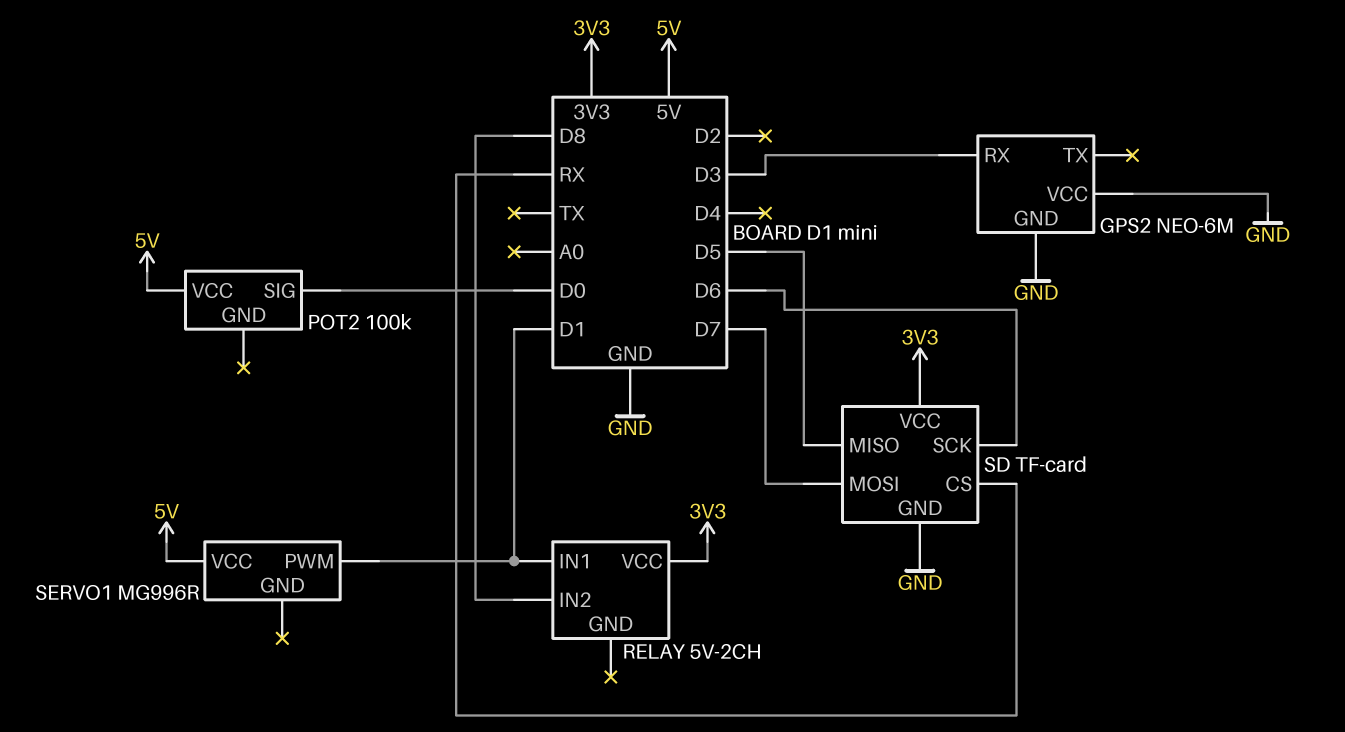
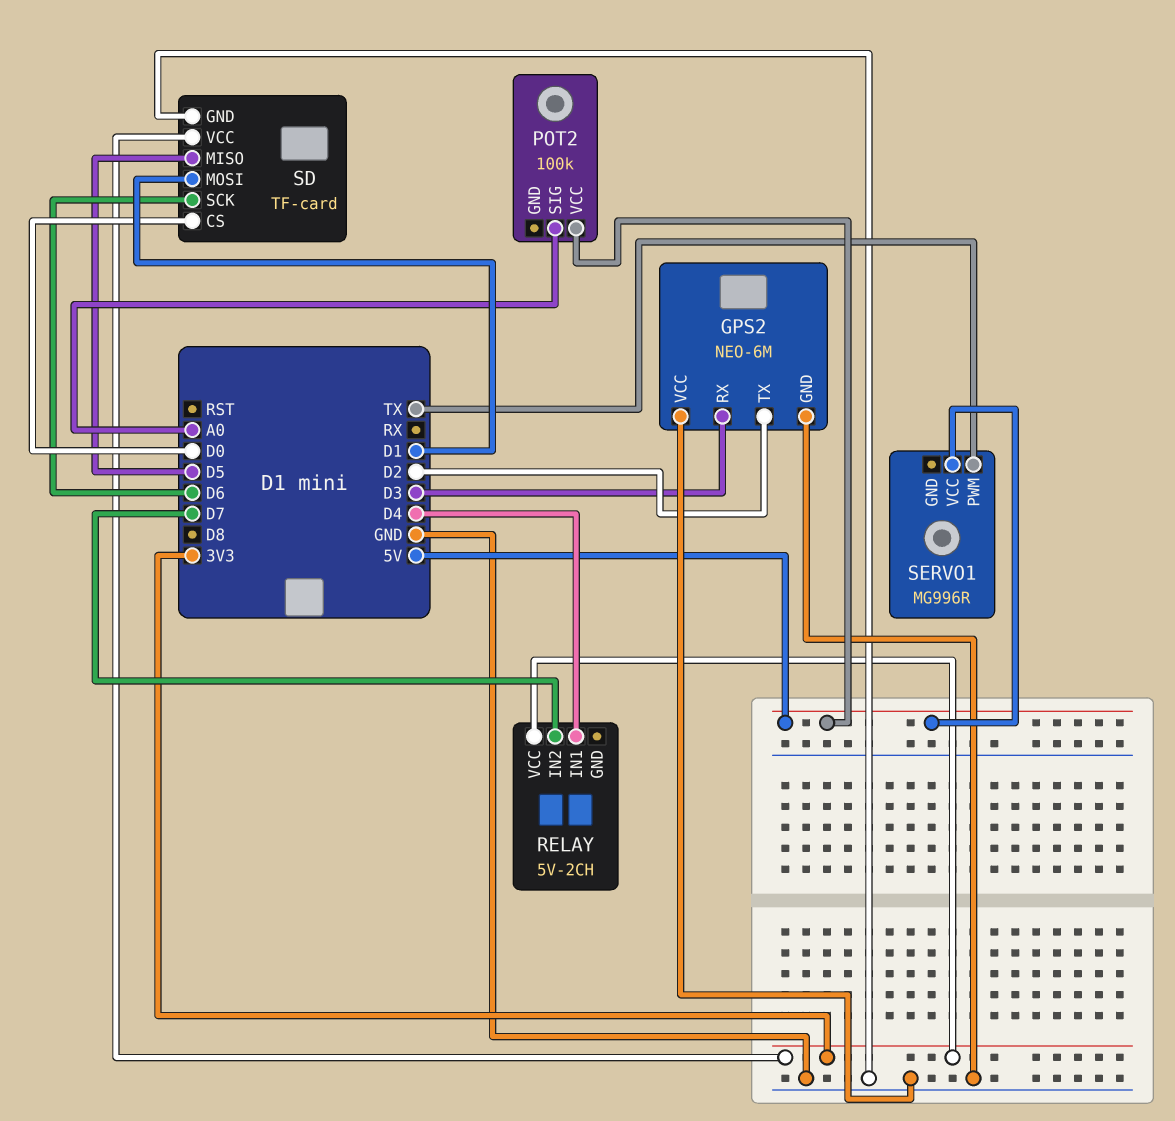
GPS2 pin TX: none -> D2
POT2 pin SIG: D0 -> A0
RELAY pin IN1: D1 -> D4
RELAY pin IN2: D8 -> D7
SD pin CS: RX -> D0
SD pin MOSI: D7 -> D1
SERVO1 pin PWM: D1 -> TX

